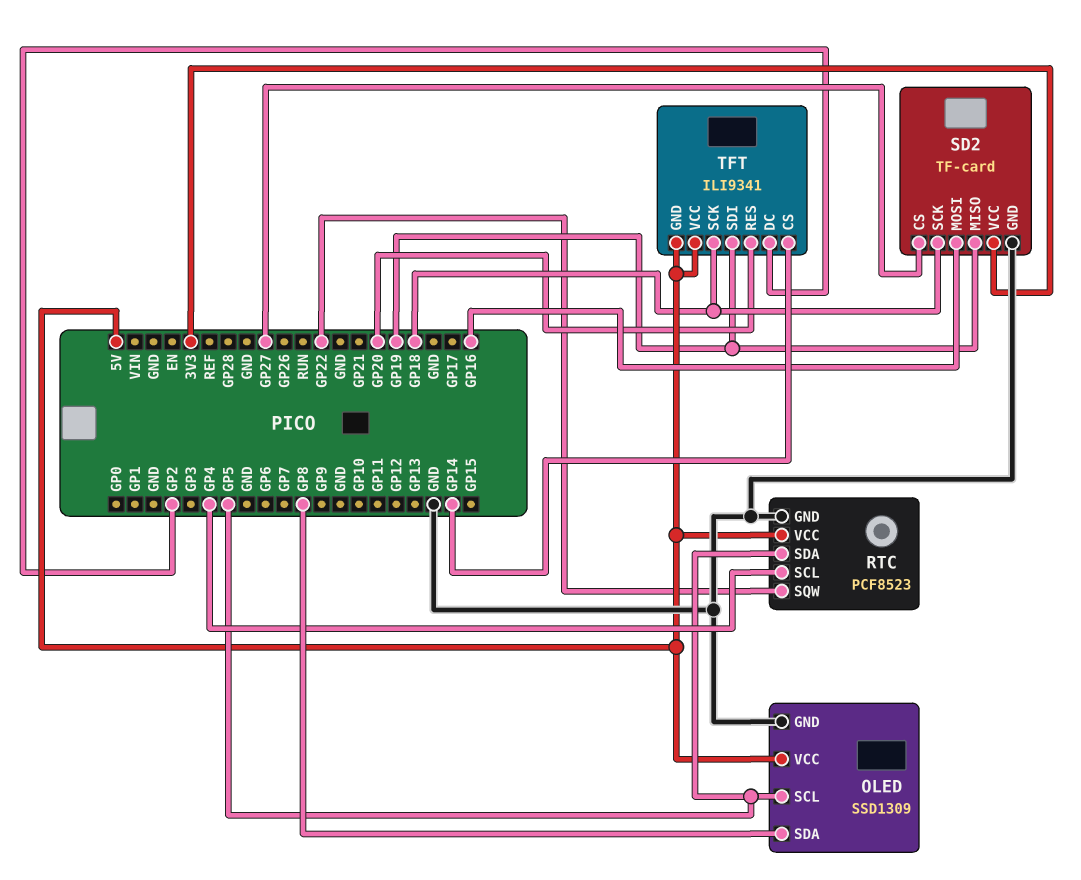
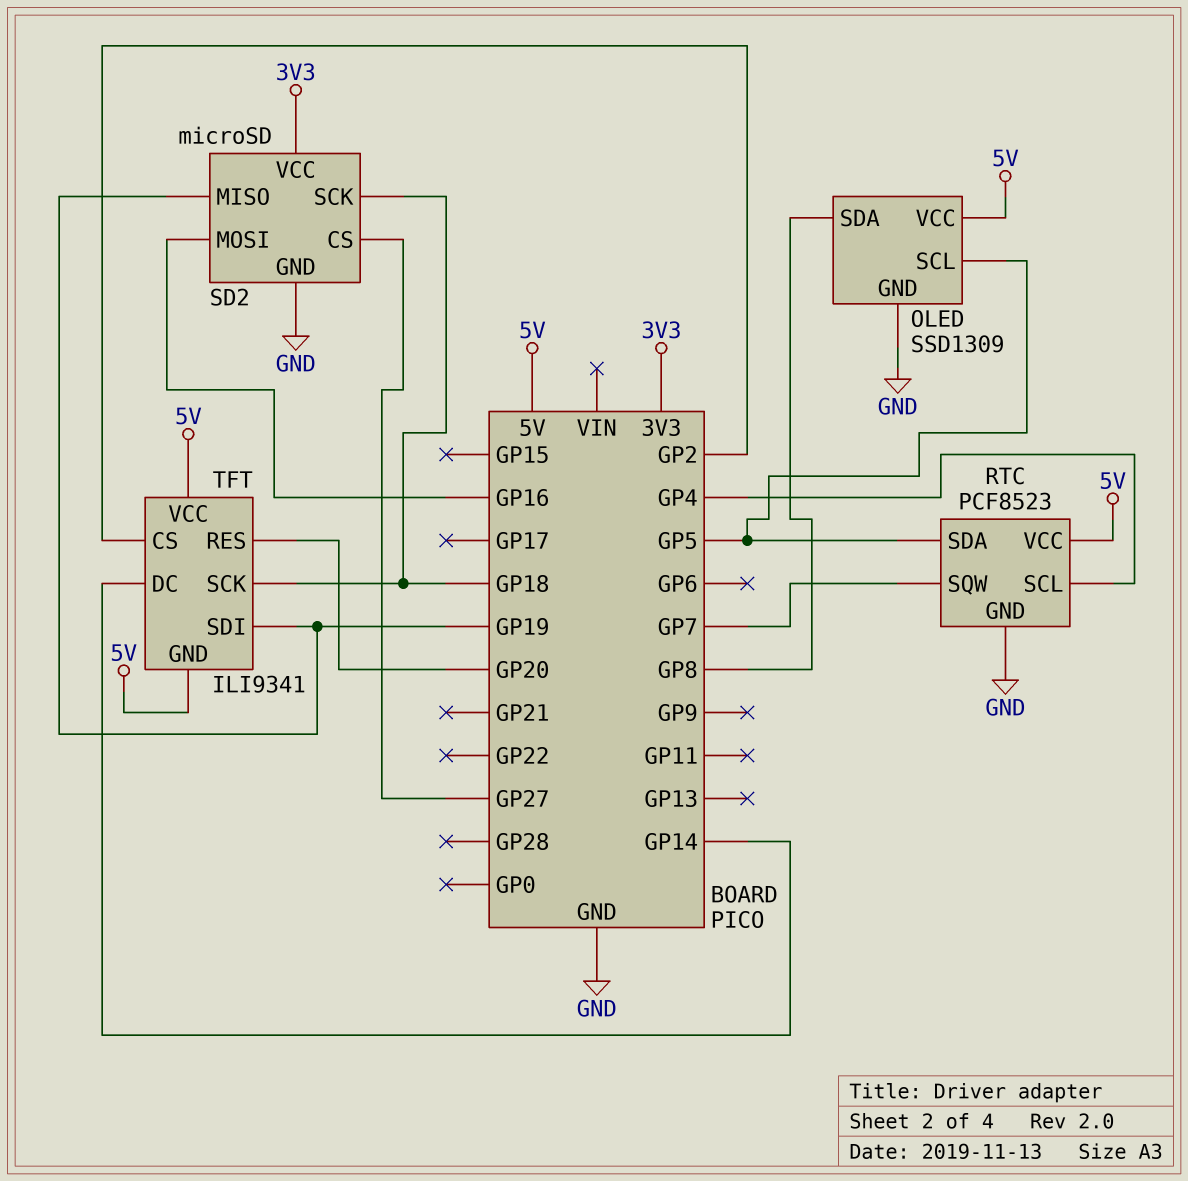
RTC pin SQW: GP22 -> GP7
SD2: TF-card -> microSD
TFT pin CS: GP14 -> GP2
TFT pin DC: GP2 -> GP14

